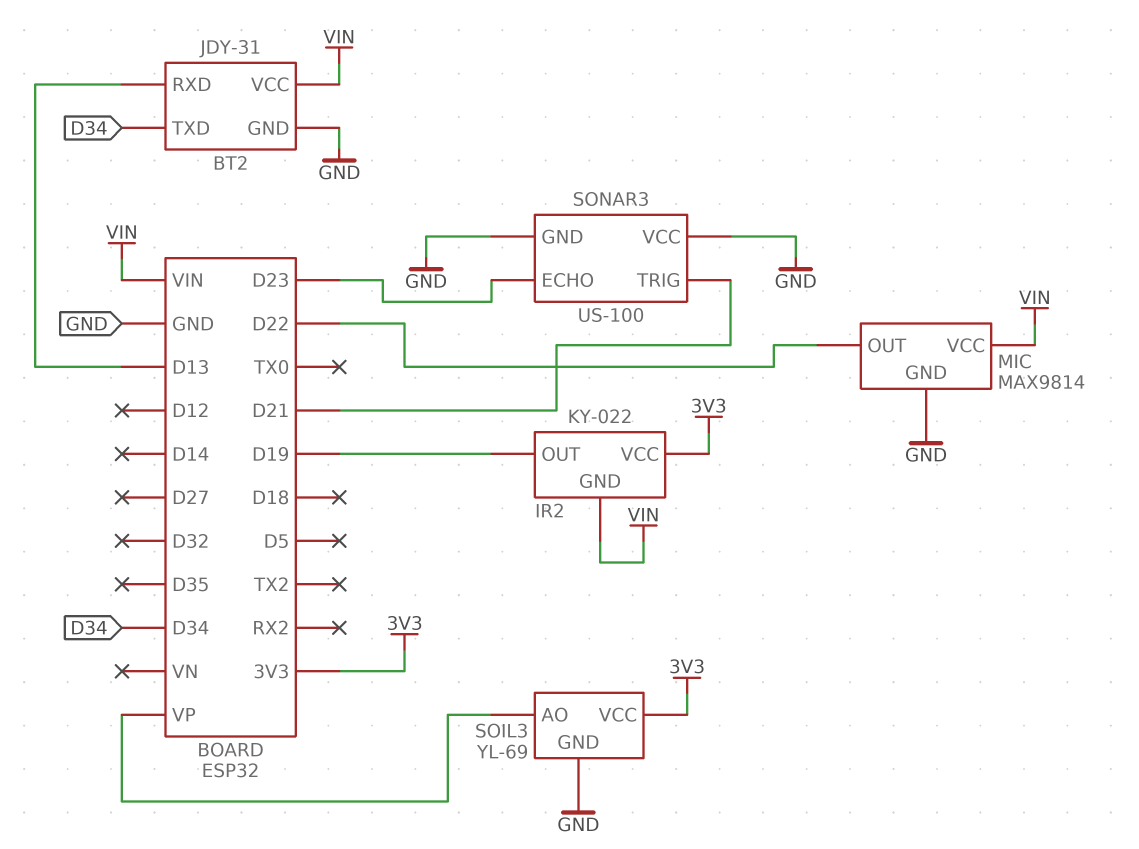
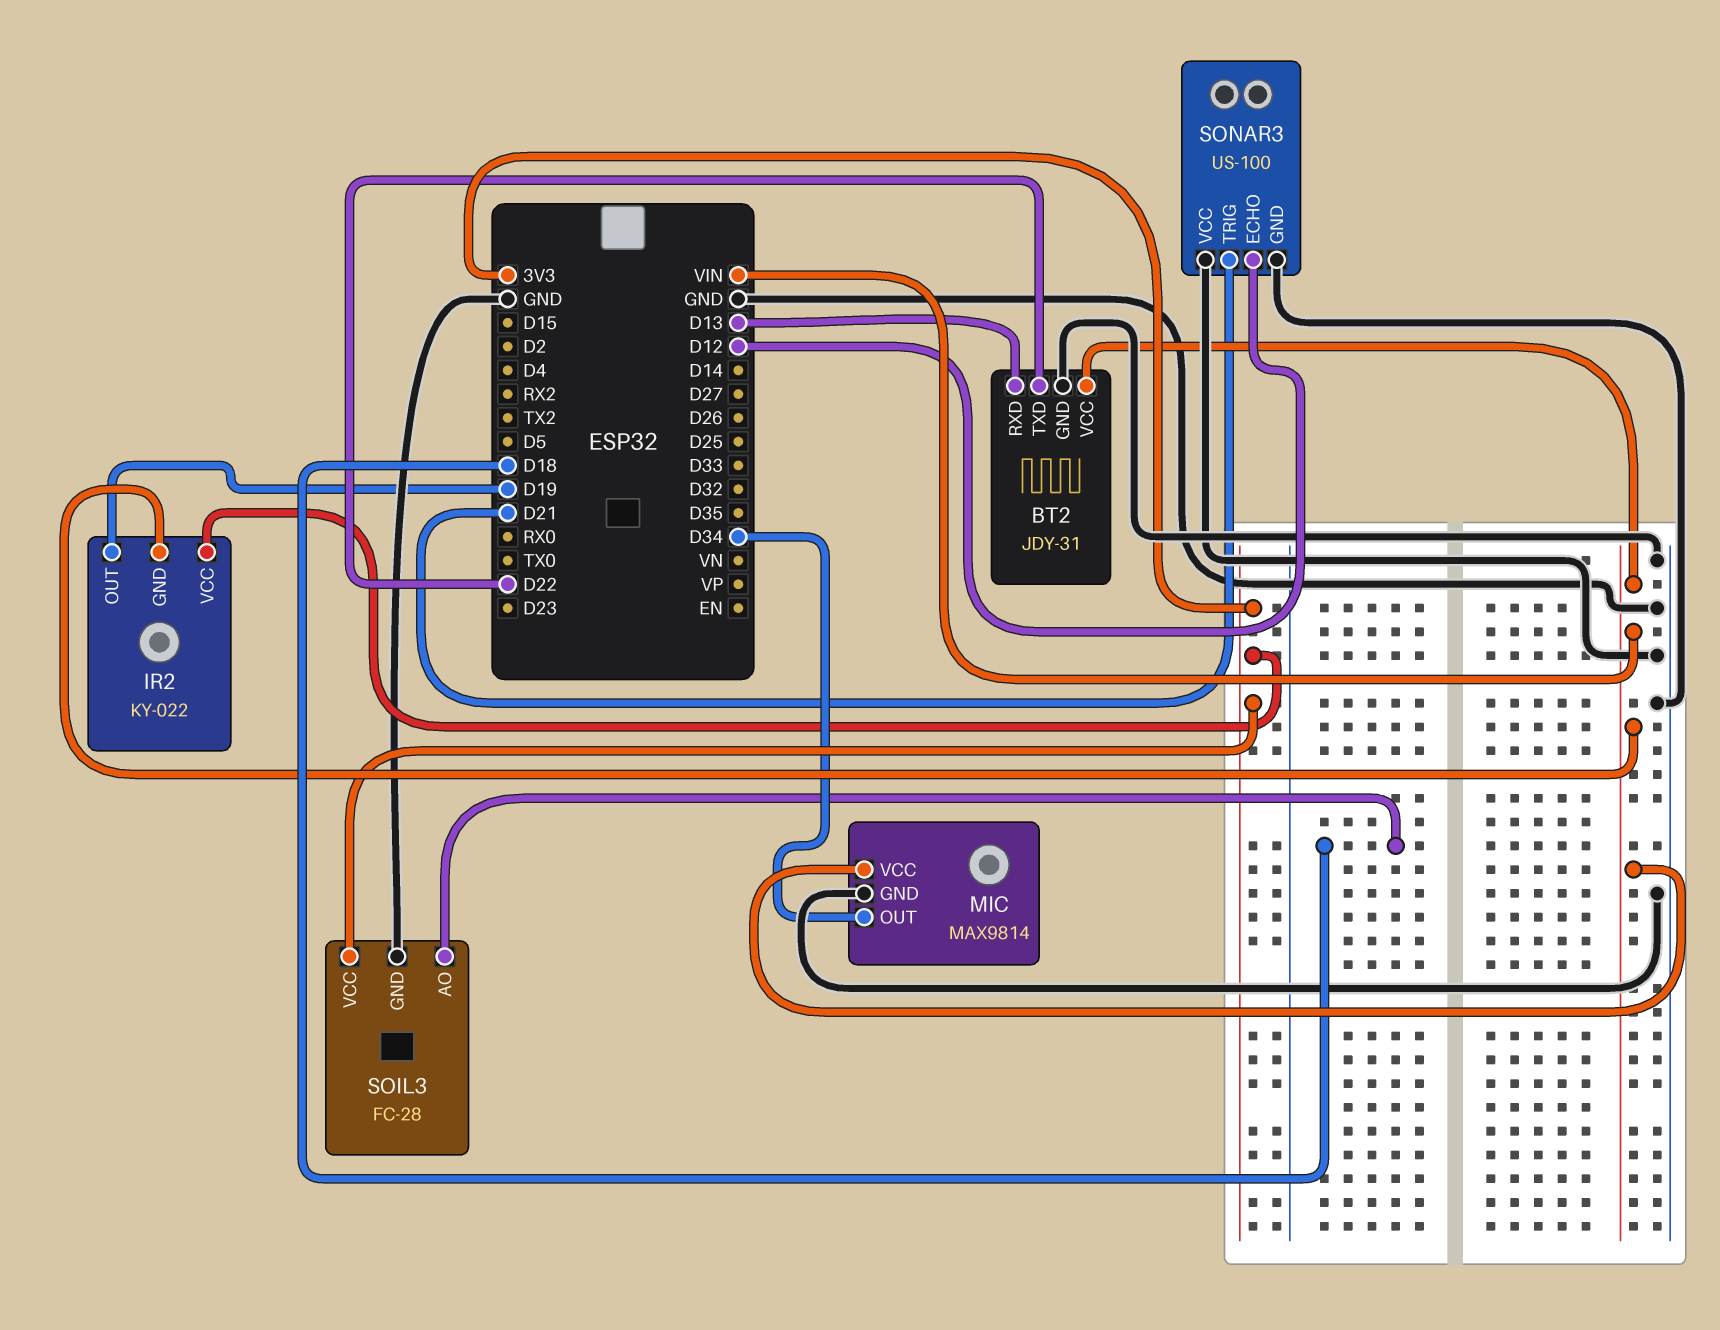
BT2 pin TXD: D34 -> D22
MIC pin OUT: D22 -> D34
SOIL3: YL-69 -> FC-28
SOIL3 pin AO: VP -> D18
SONAR3 pin ECHO: D23 -> D12

